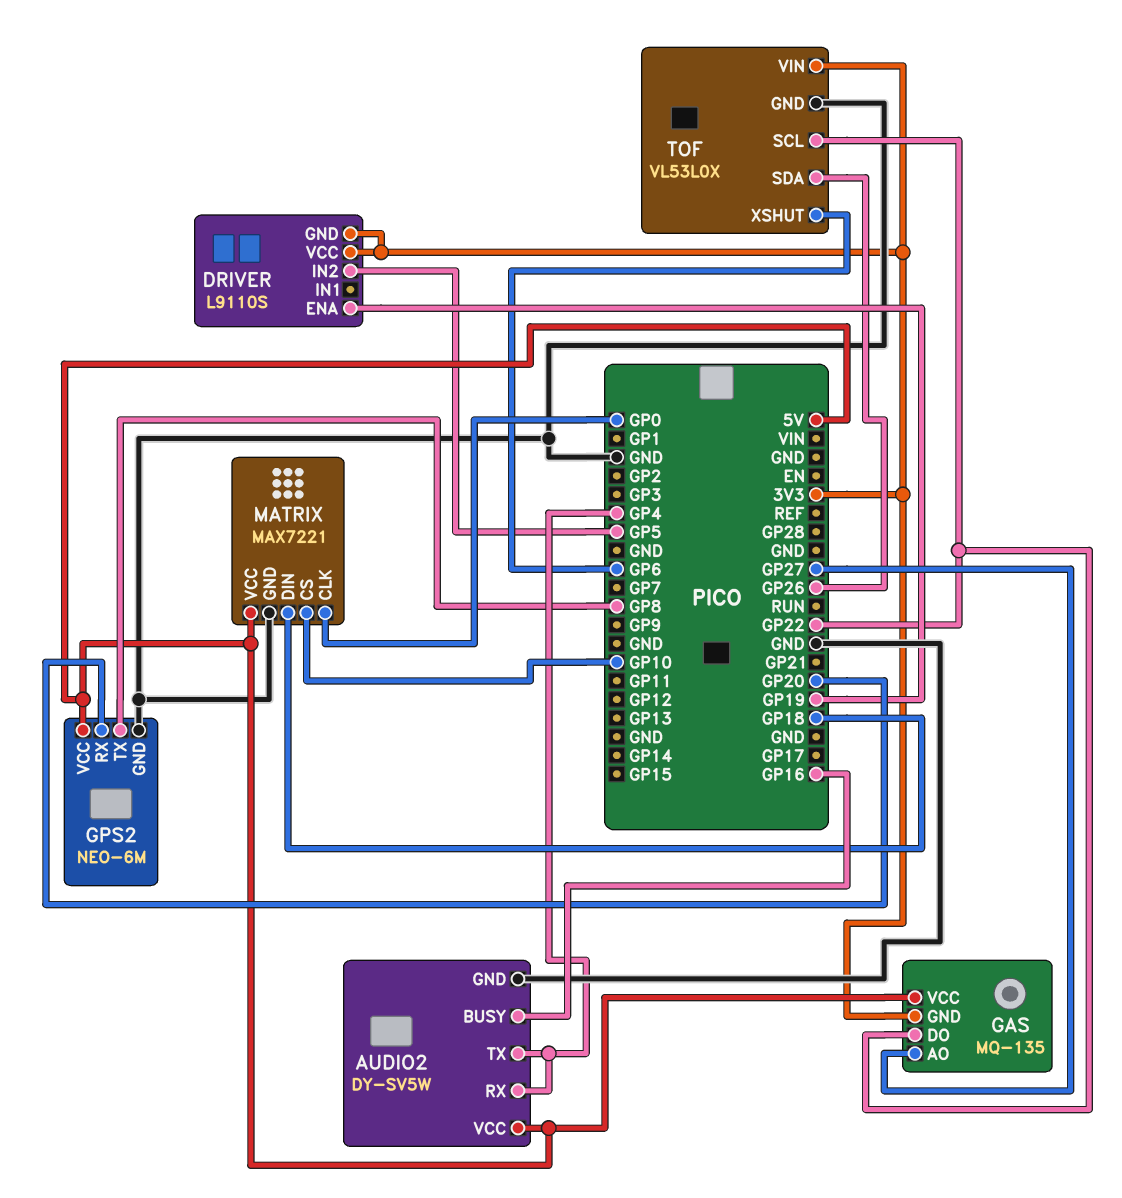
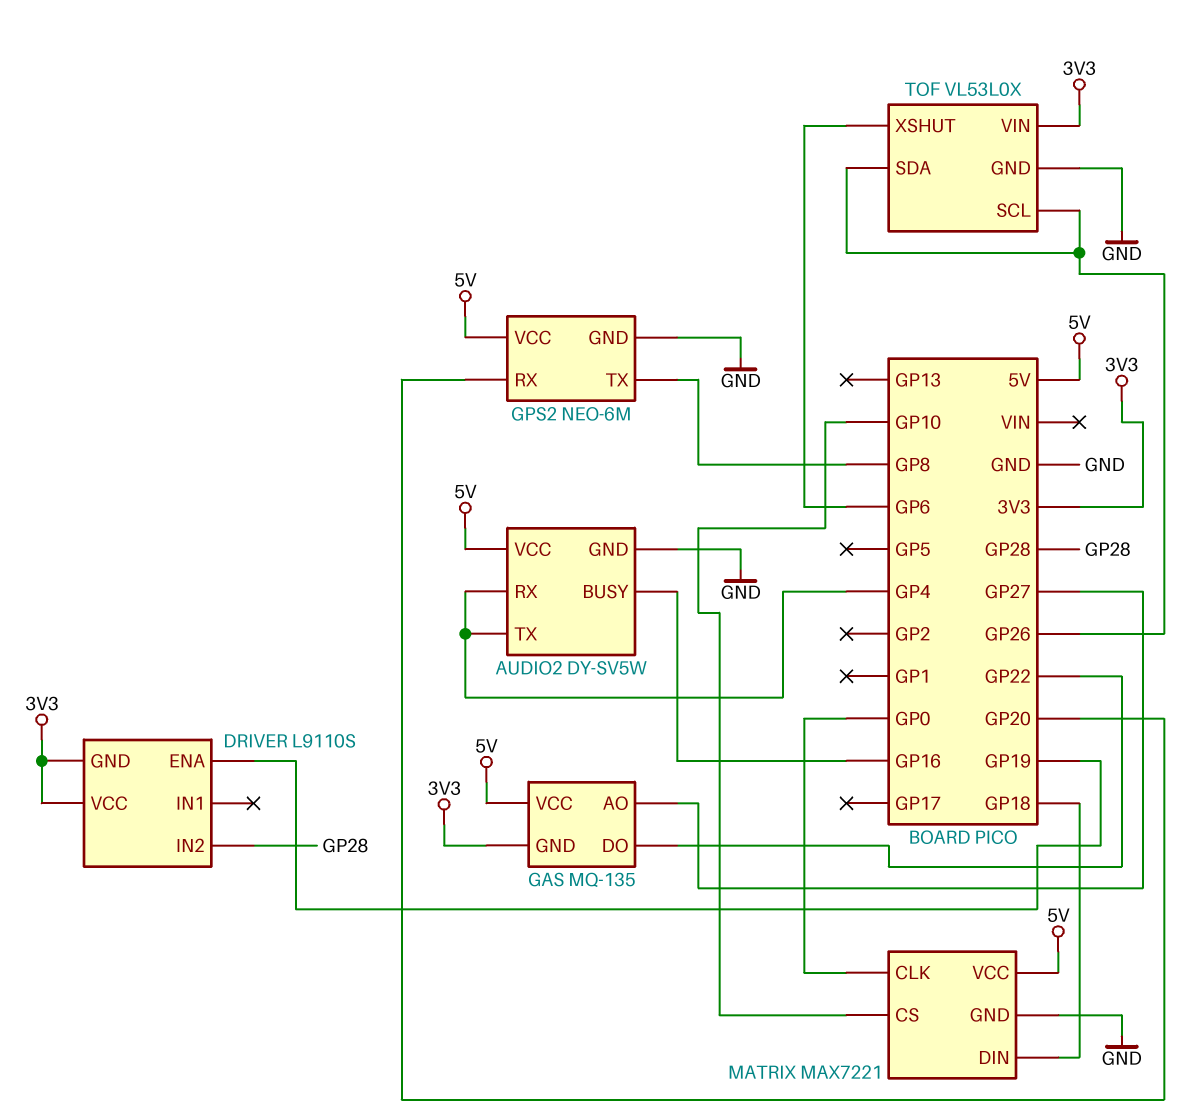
DRIVER pin IN2: GP5 -> GP28
TOF pin SCL: GP22 -> GP26

